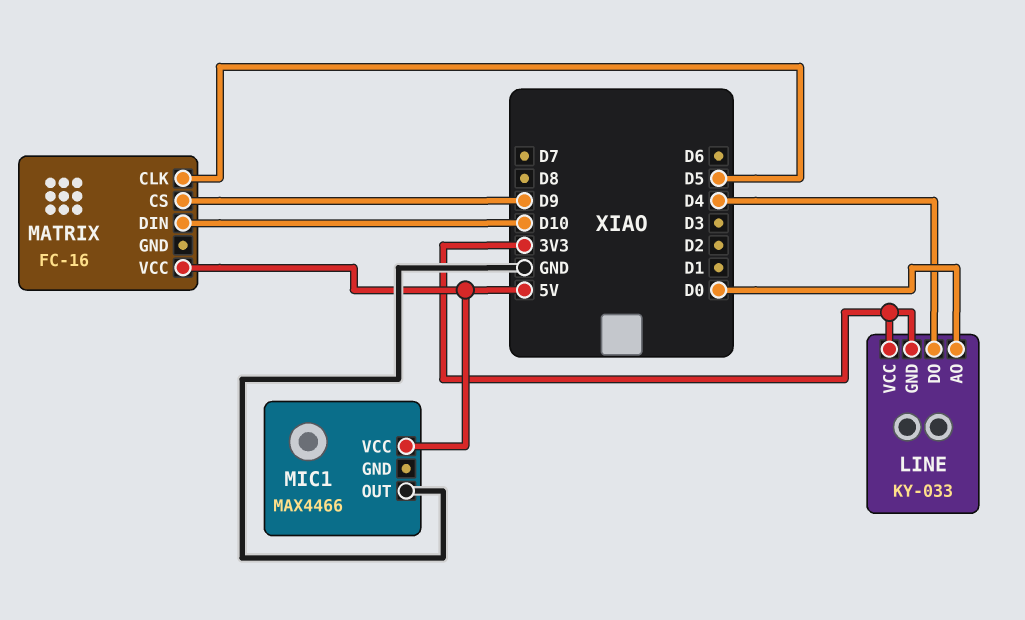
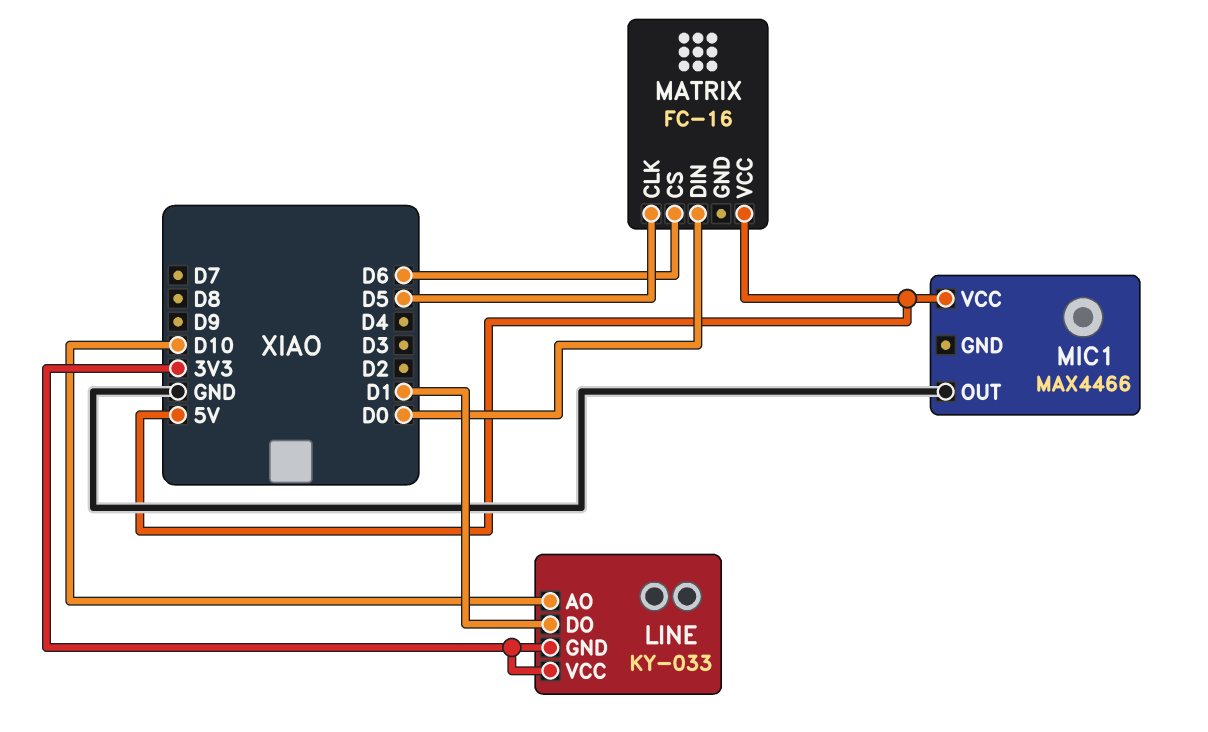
LINE pin AO: D0 -> D10
LINE pin DO: D4 -> D1
MATRIX pin CS: D9 -> D6
MATRIX pin DIN: D10 -> D0

